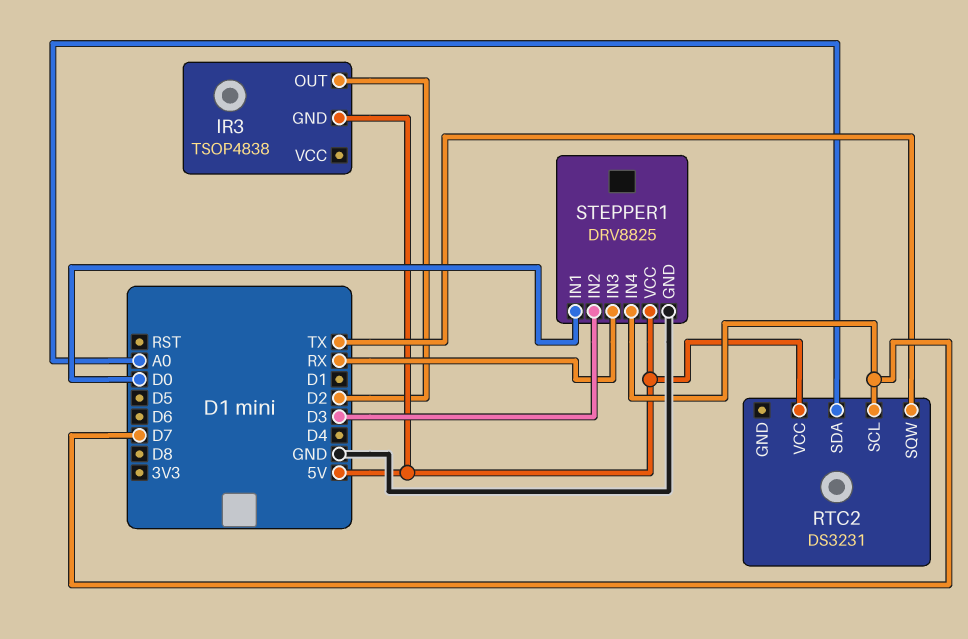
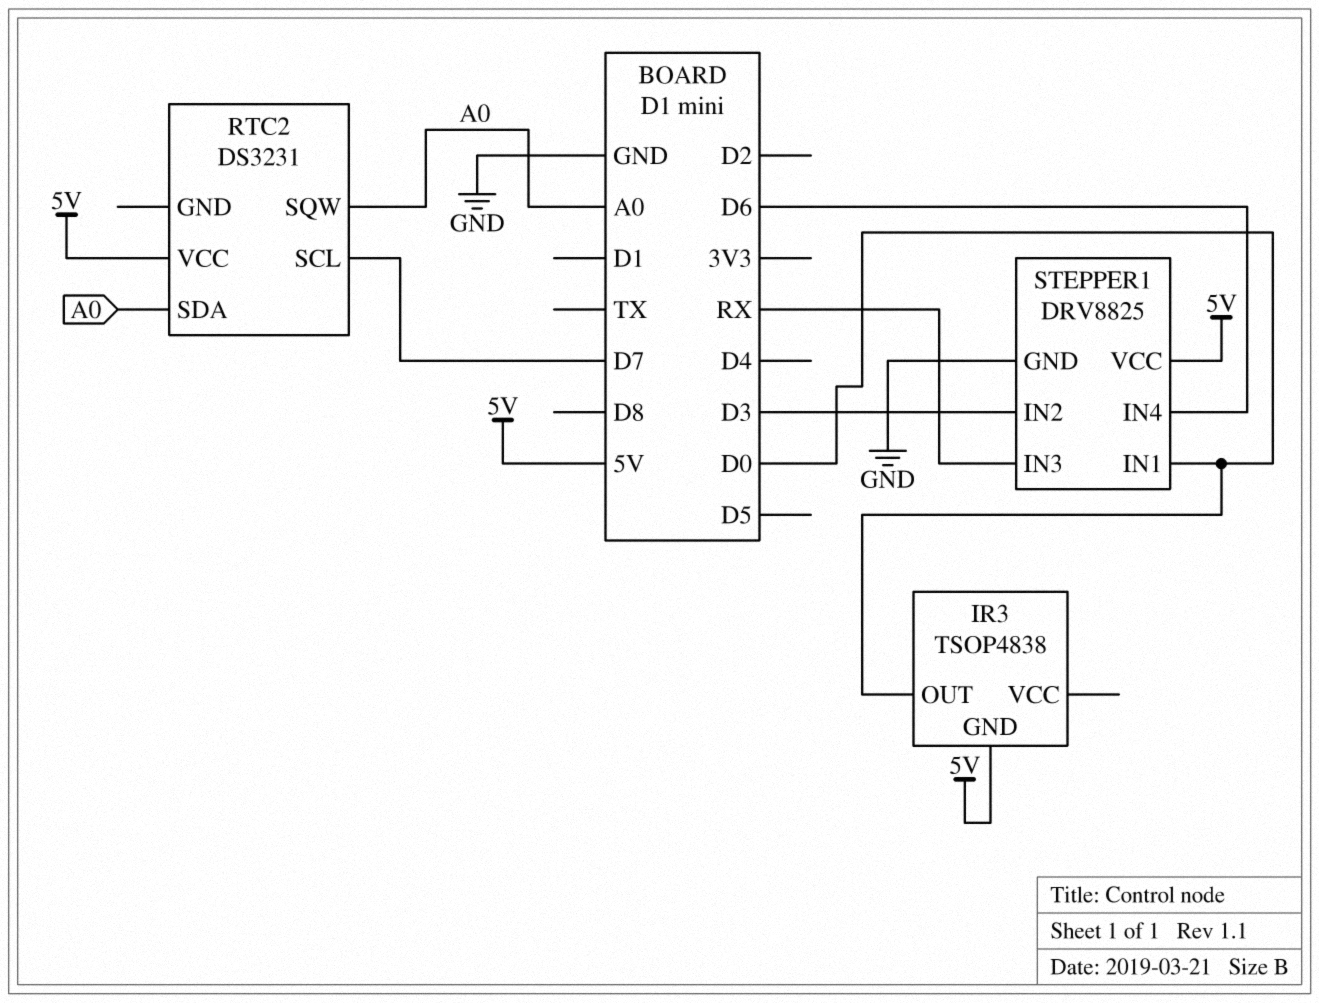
IR3 pin OUT: D2 -> D0
RTC2 pin SQW: TX -> A0
STEPPER1 pin IN4: D7 -> D6

